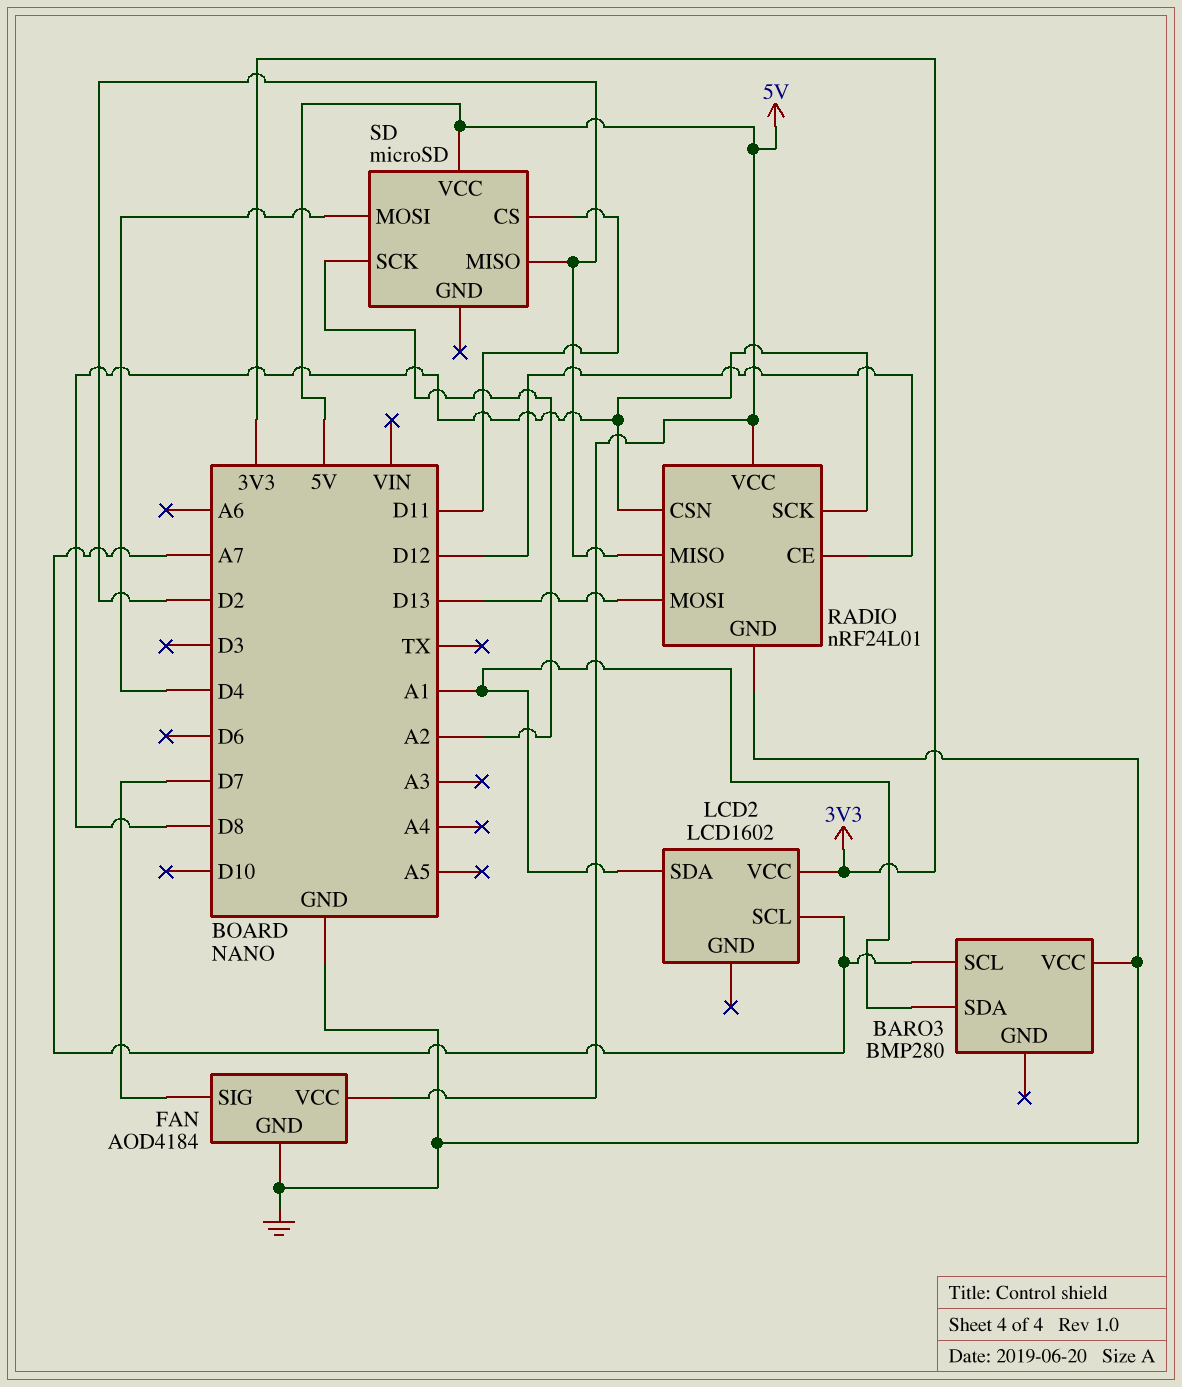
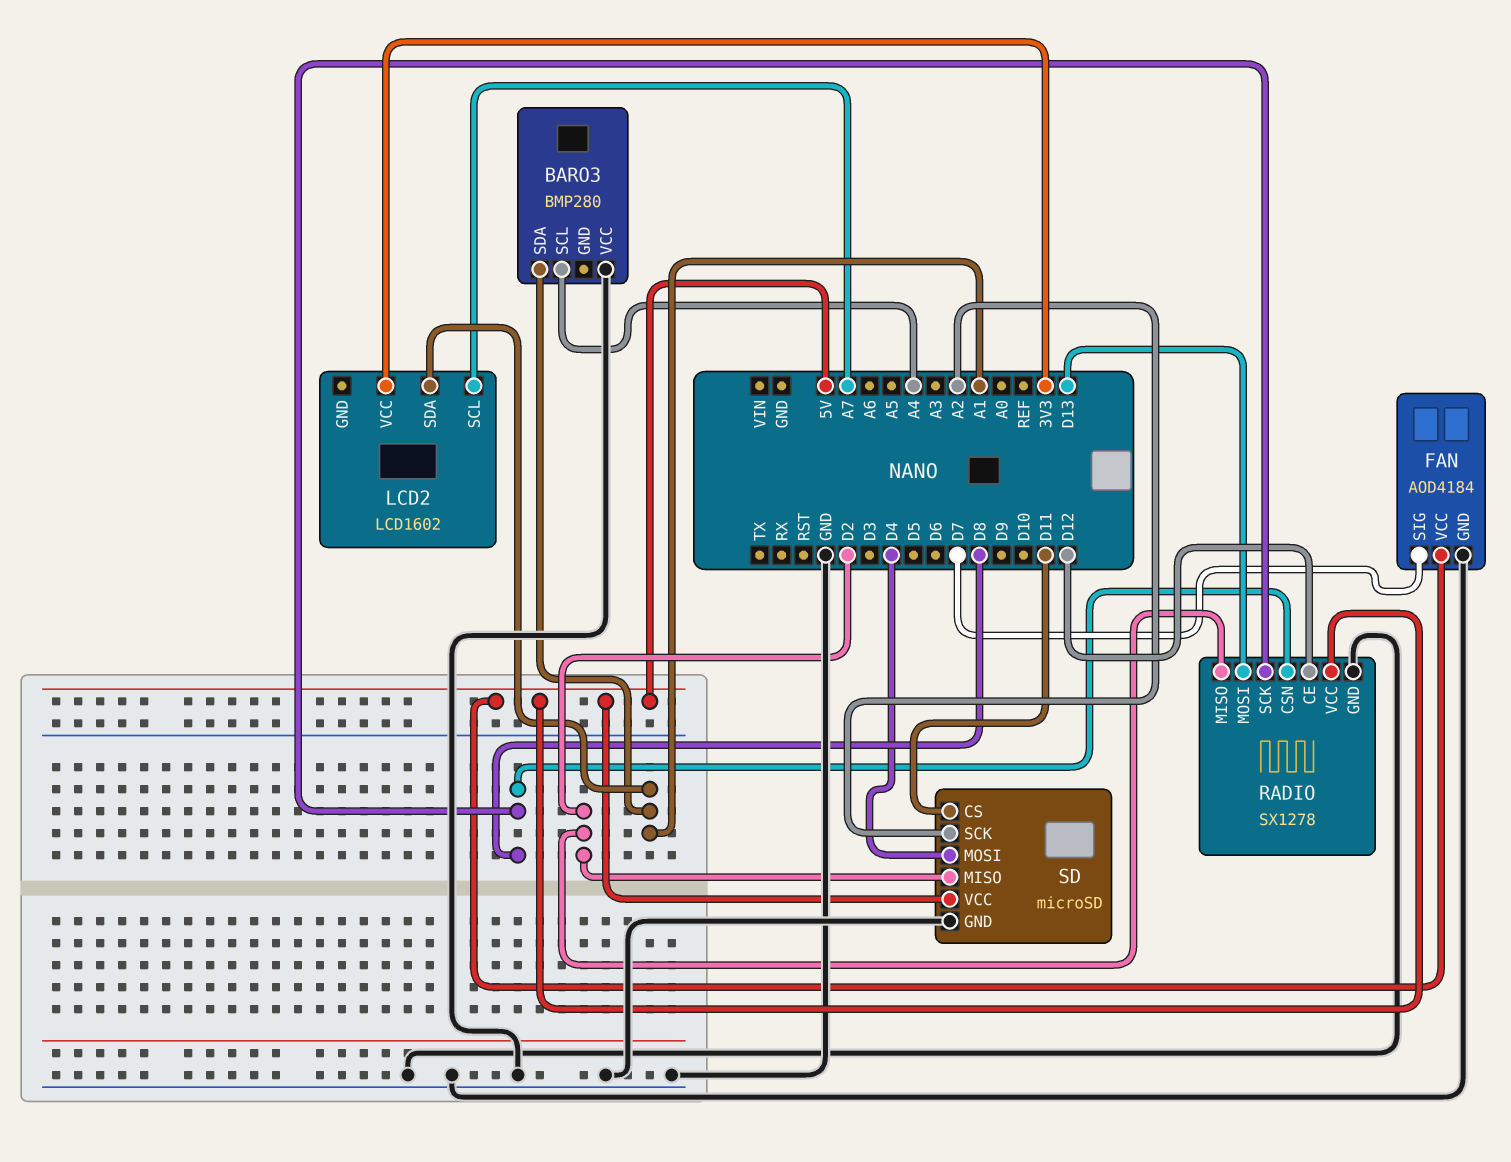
BARO3 pin SCL: A7 -> A4
RADIO: nRF24L01 -> SX1278
SD pin GND: none -> GND

